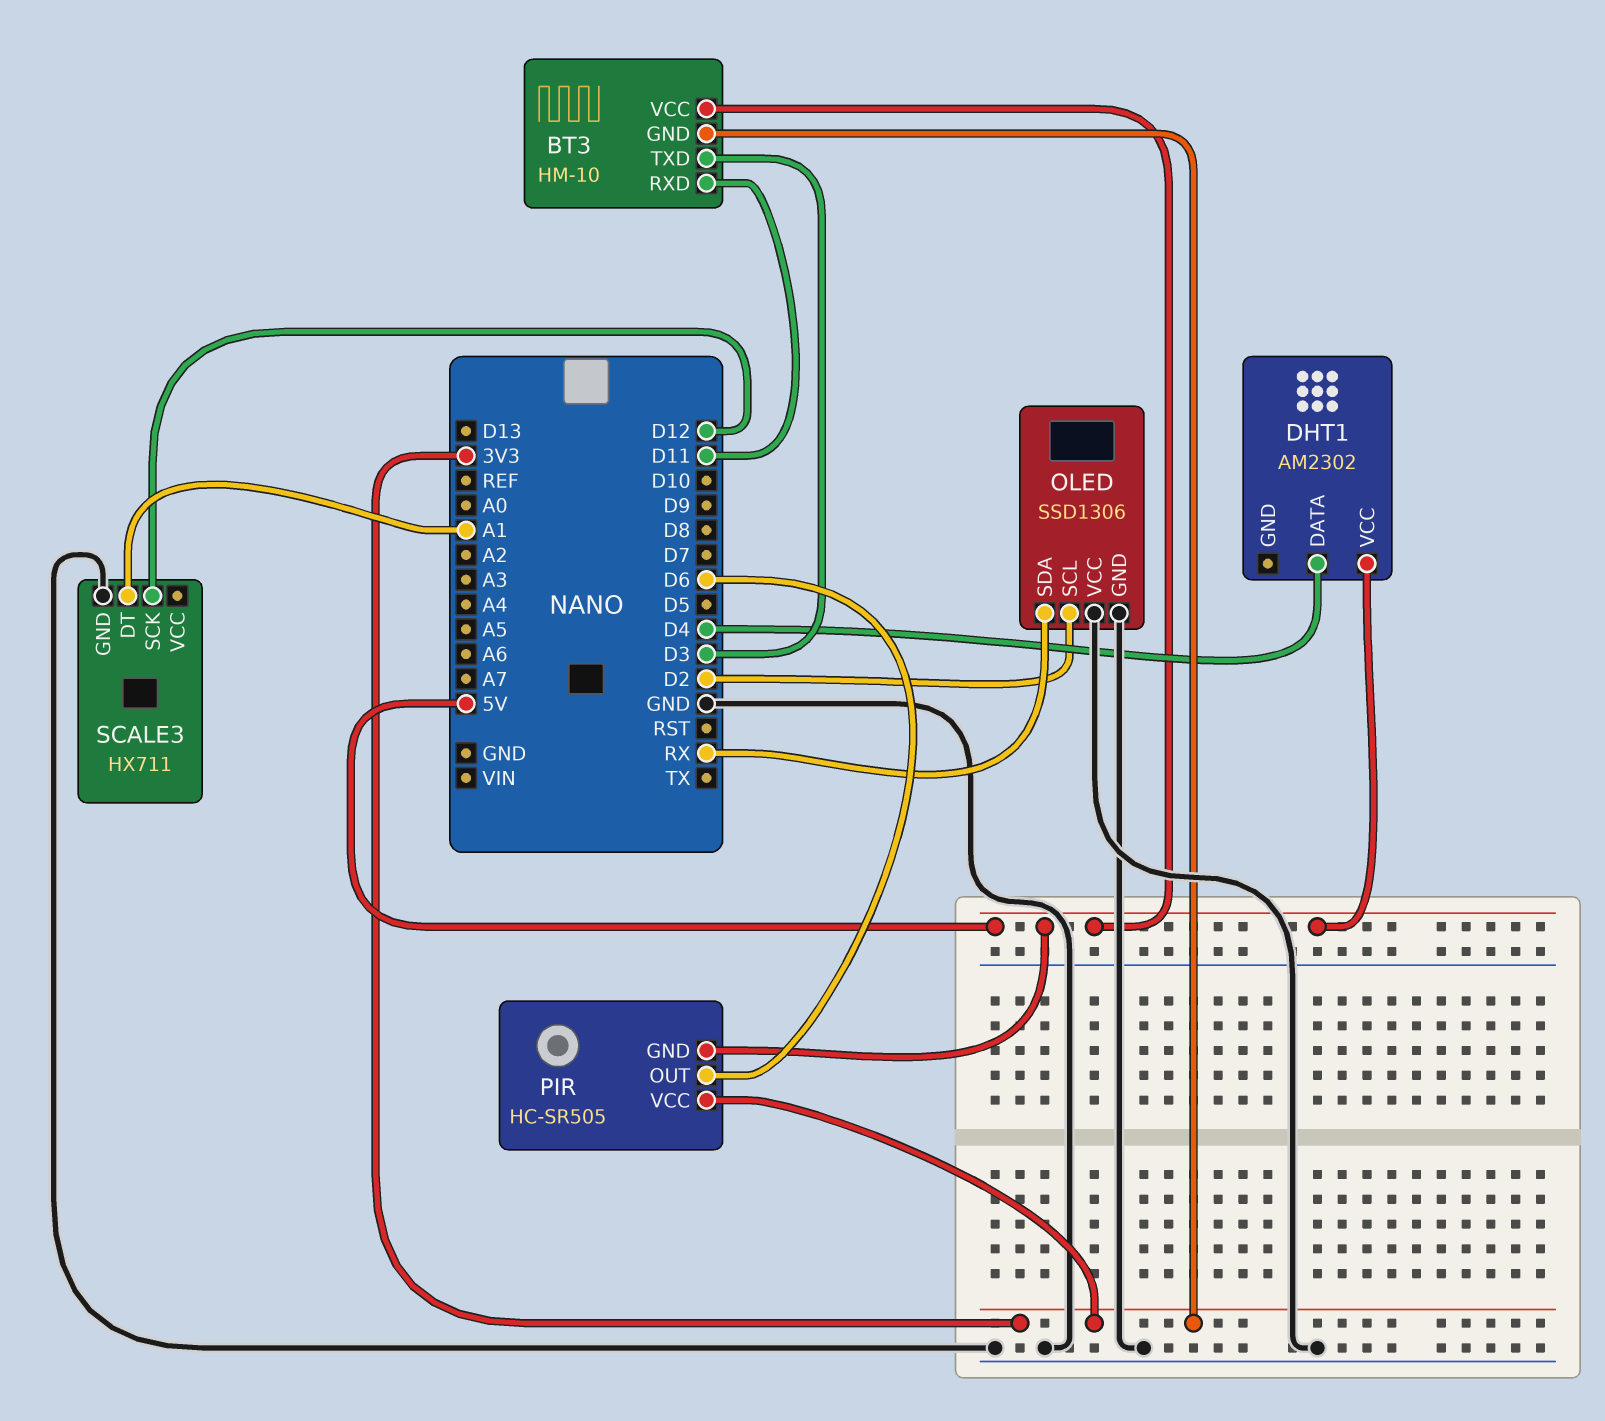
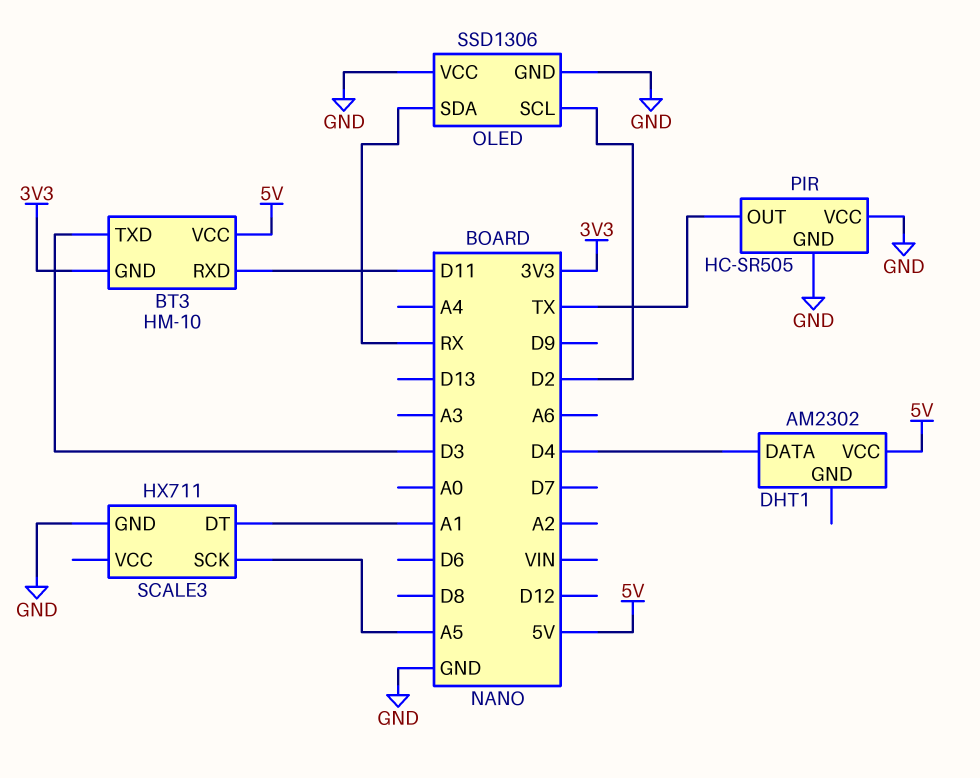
PIR pin GND: 5V -> GND
PIR pin OUT: D6 -> TX
PIR pin VCC: 3V3 -> GND
SCALE3 pin SCK: D12 -> A5

